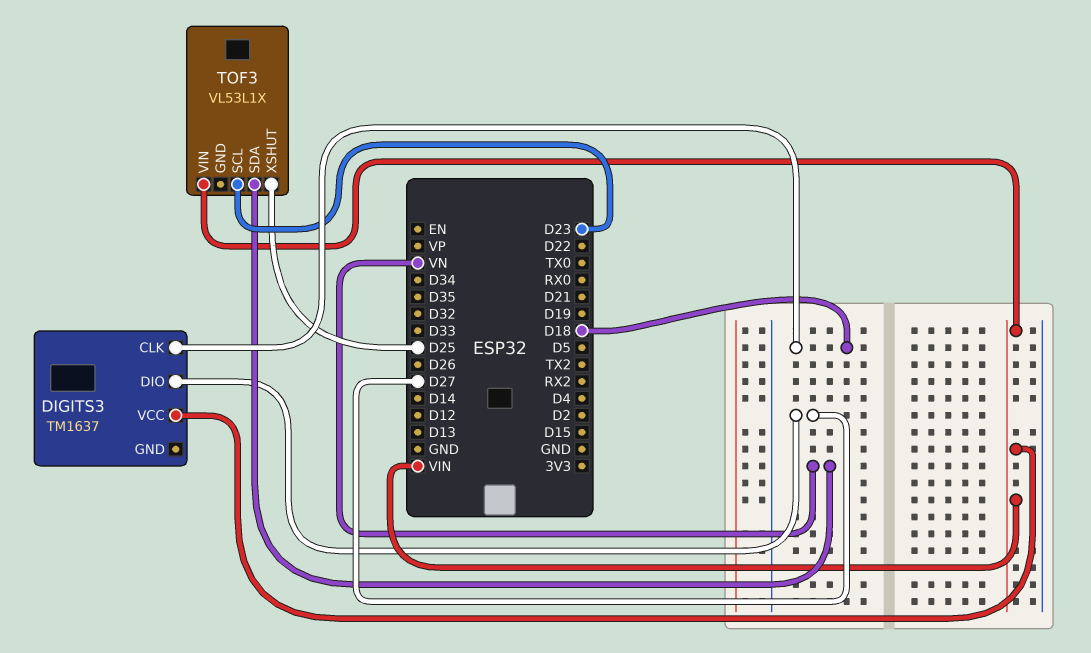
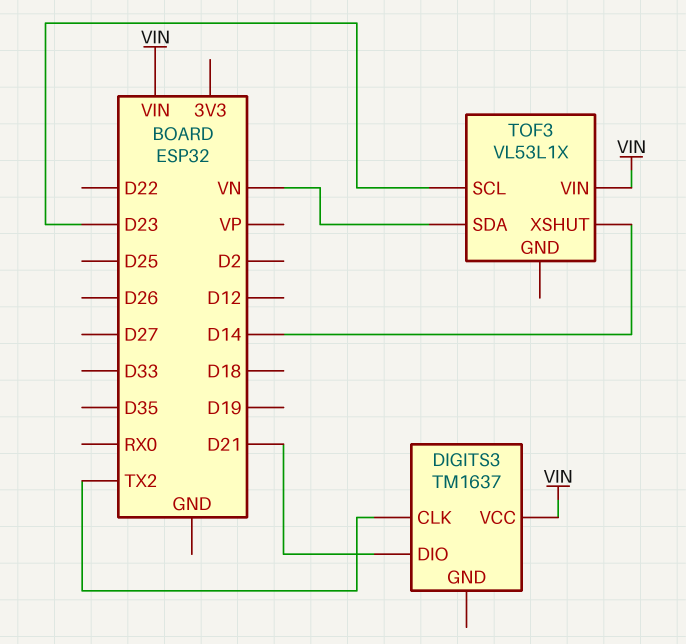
DIGITS3 pin CLK: D18 -> TX2
DIGITS3 pin DIO: D27 -> D21
TOF3 pin XSHUT: D25 -> D14

